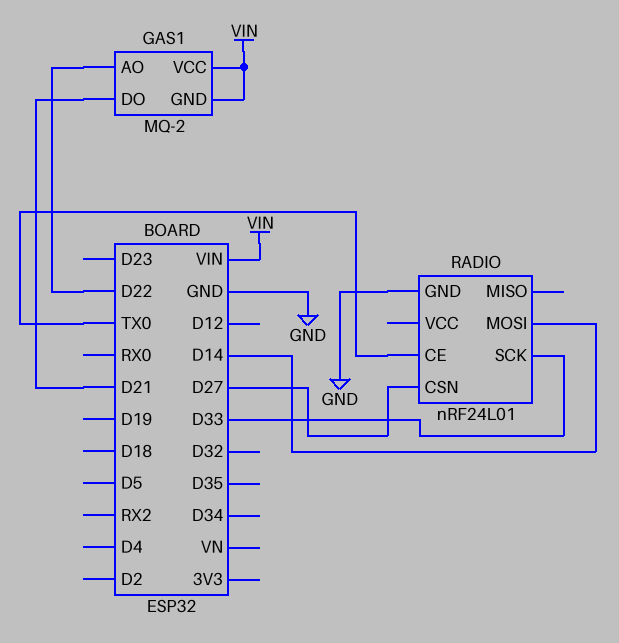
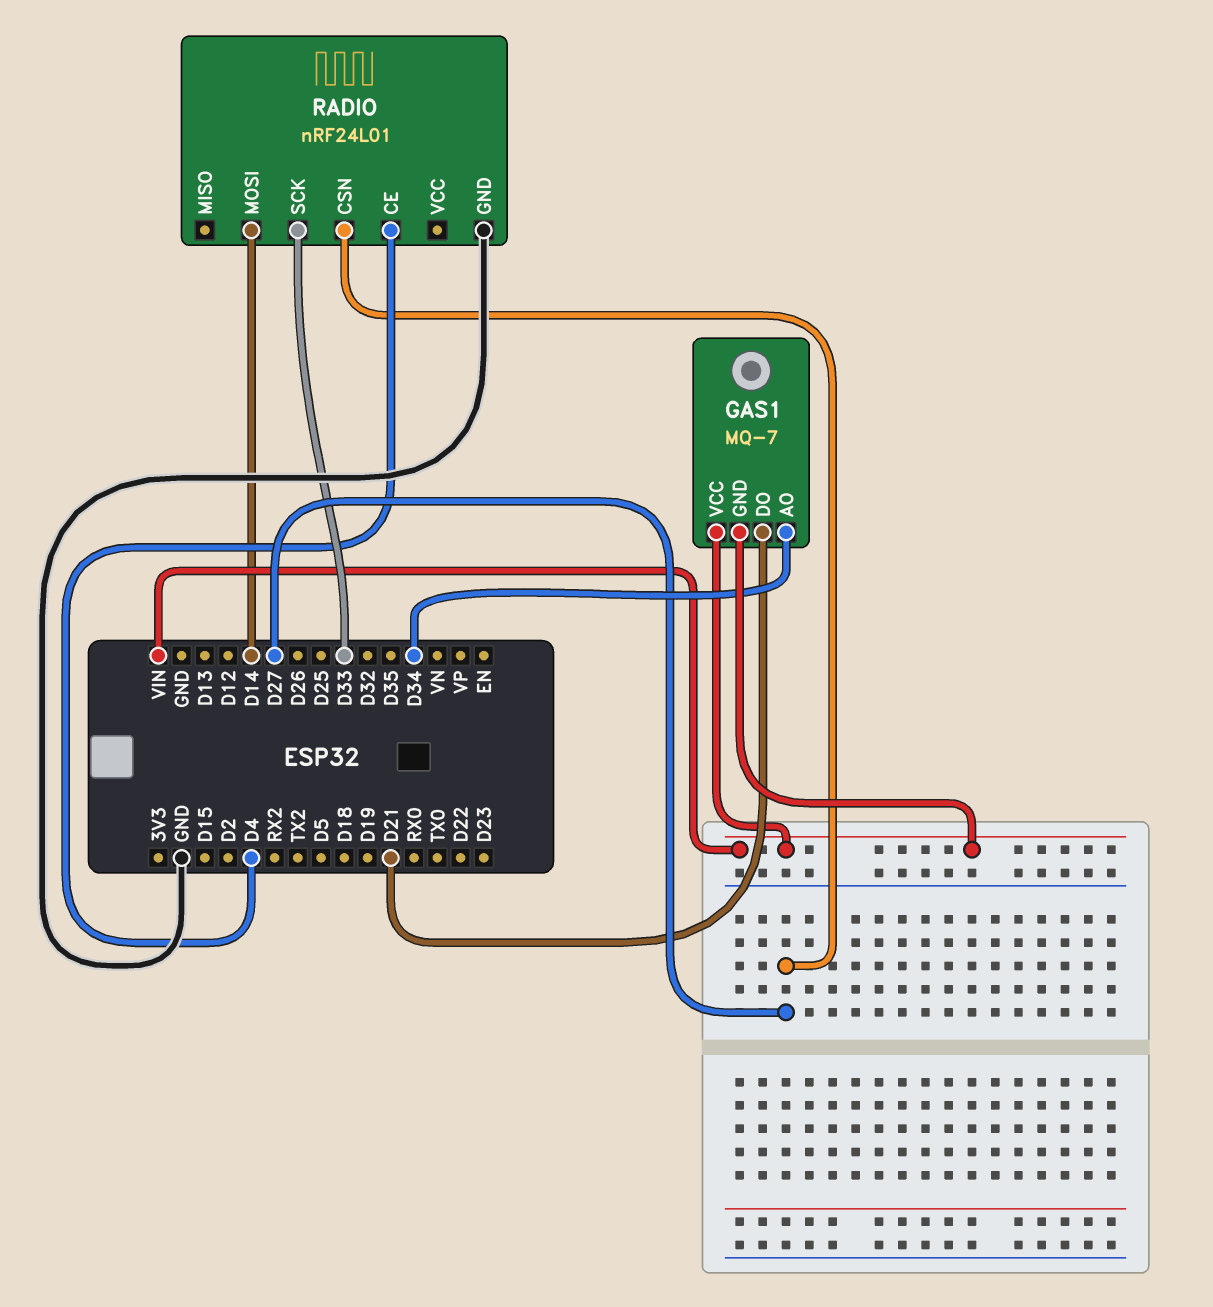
GAS1: MQ-2 -> MQ-7
GAS1 pin AO: D22 -> D34
RADIO pin CE: TX0 -> D4

